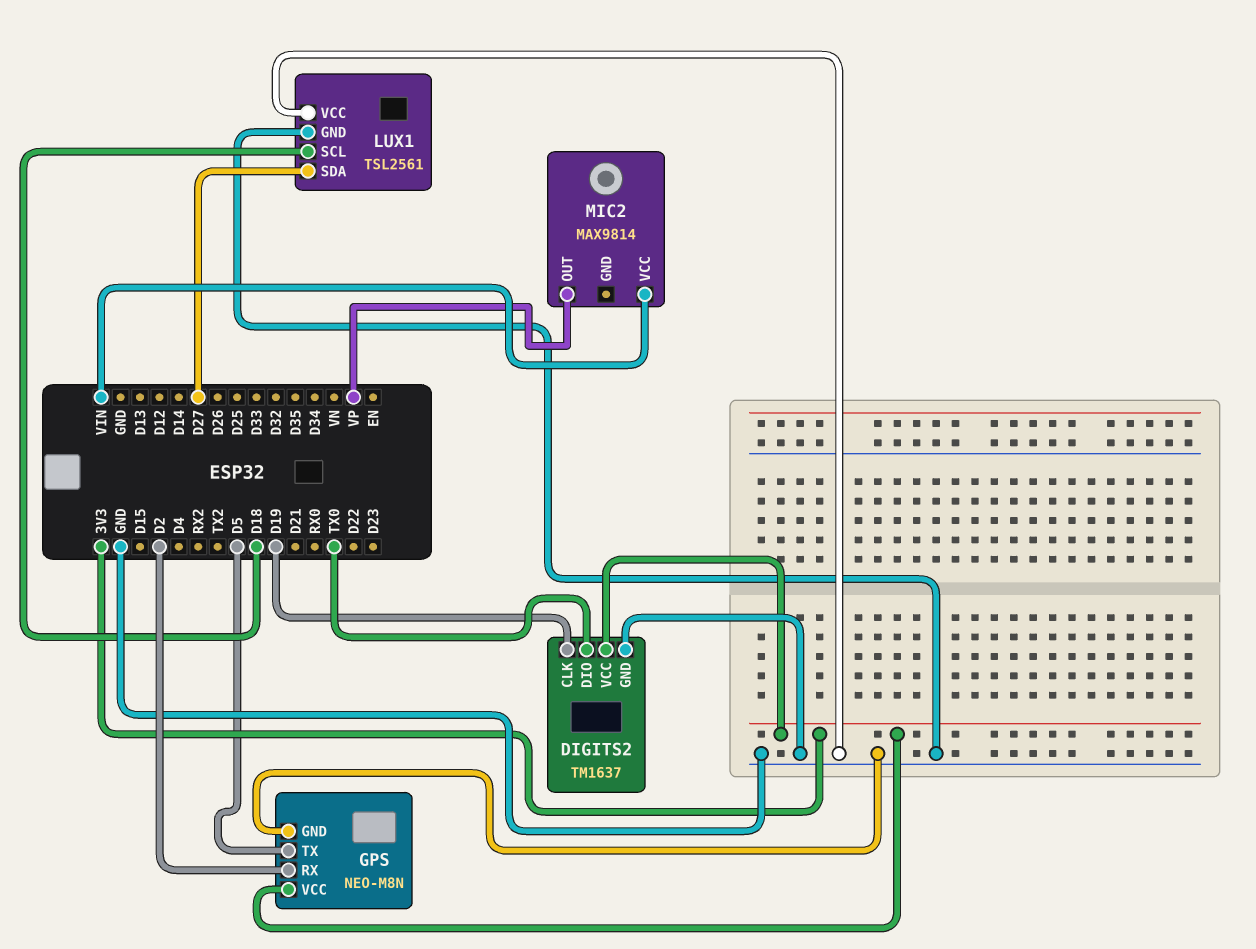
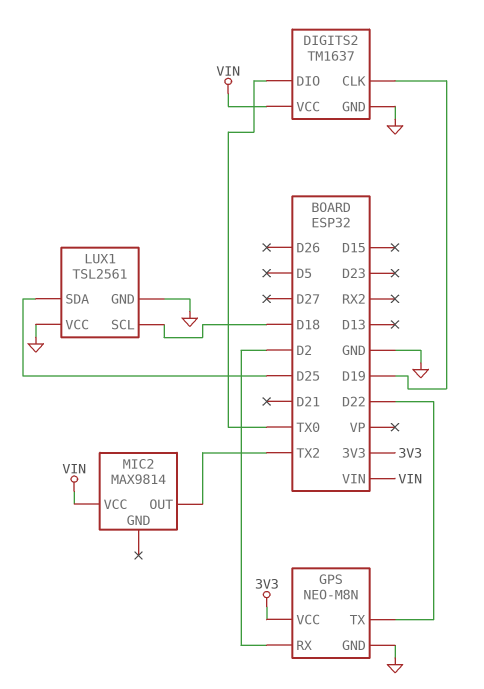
DIGITS2 pin VCC: 3V3 -> VIN
GPS pin TX: D5 -> D22
LUX1 pin SDA: D27 -> D25
MIC2 pin OUT: VP -> TX2

